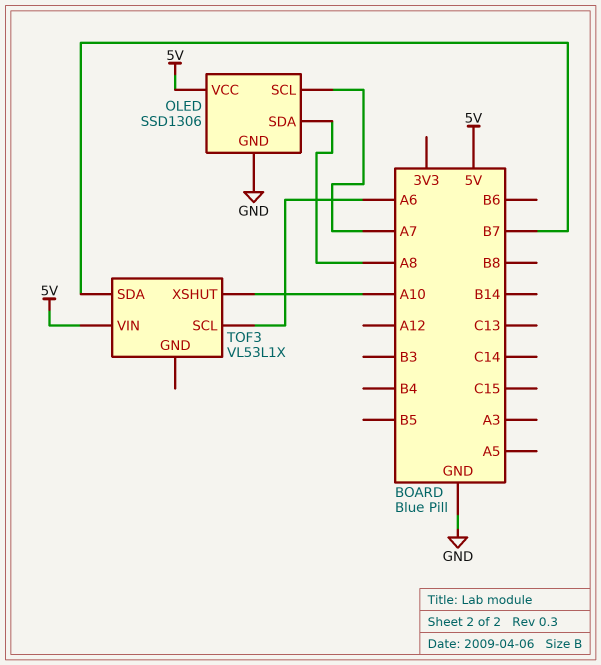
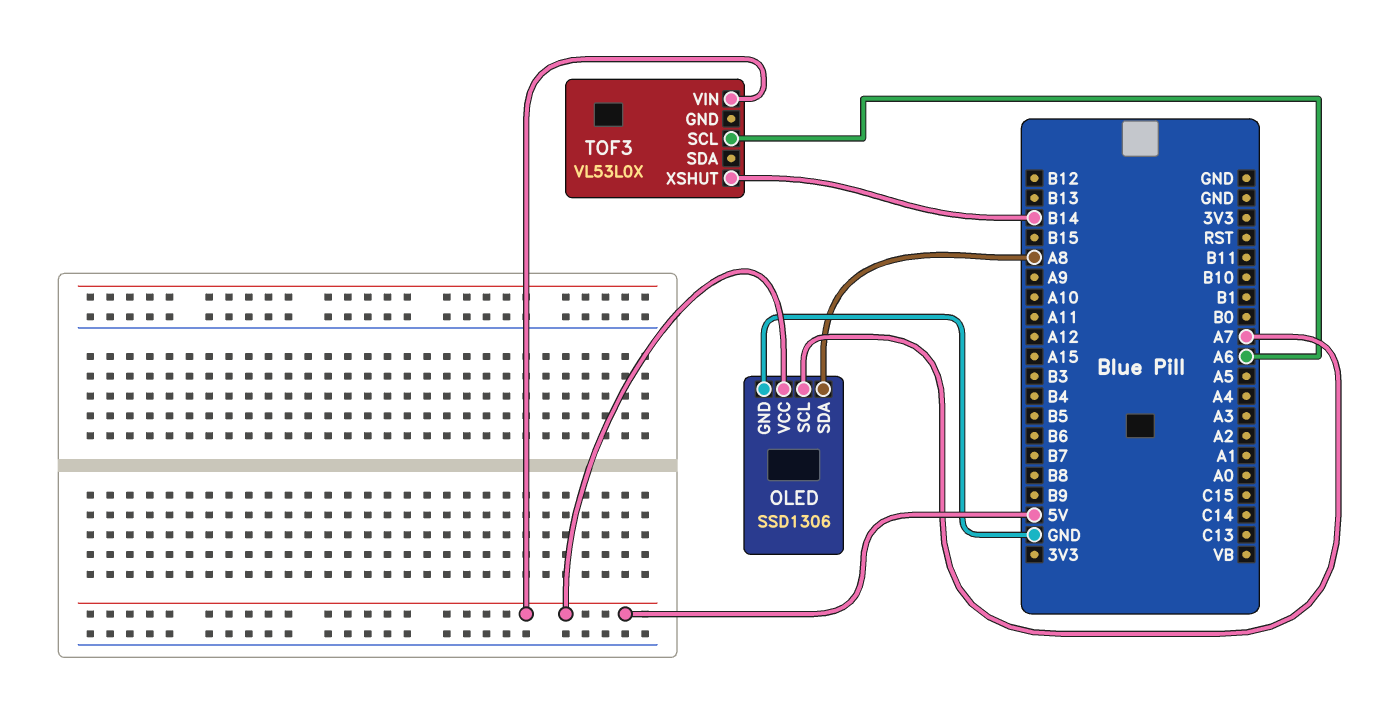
TOF3: VL53L1X -> VL53L0X
TOF3 pin SDA: B7 -> none
TOF3 pin XSHUT: A10 -> B14

